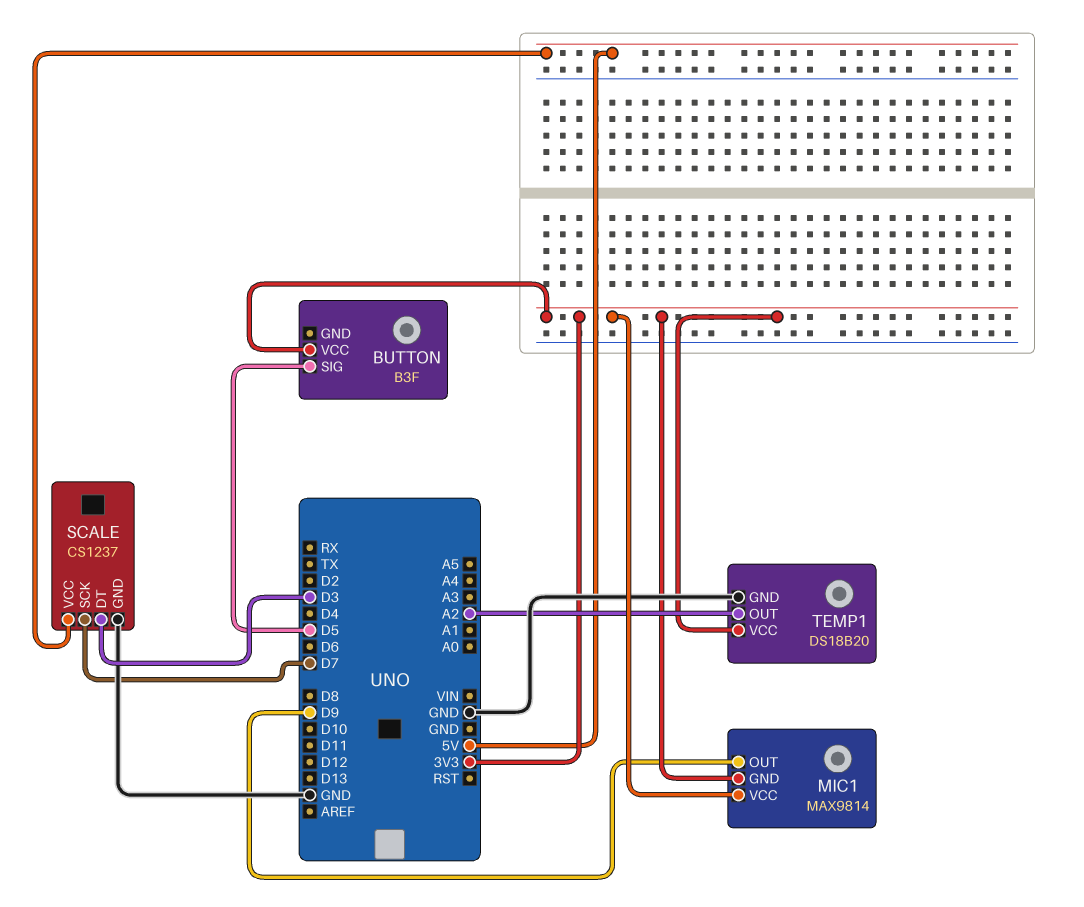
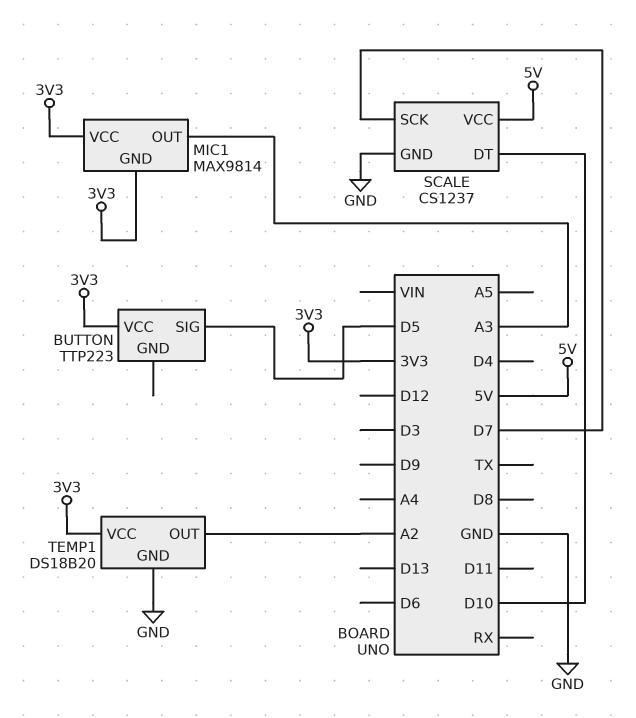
BUTTON: B3F -> TTP223
MIC1 pin OUT: D9 -> A3
SCALE pin DT: D3 -> D10

